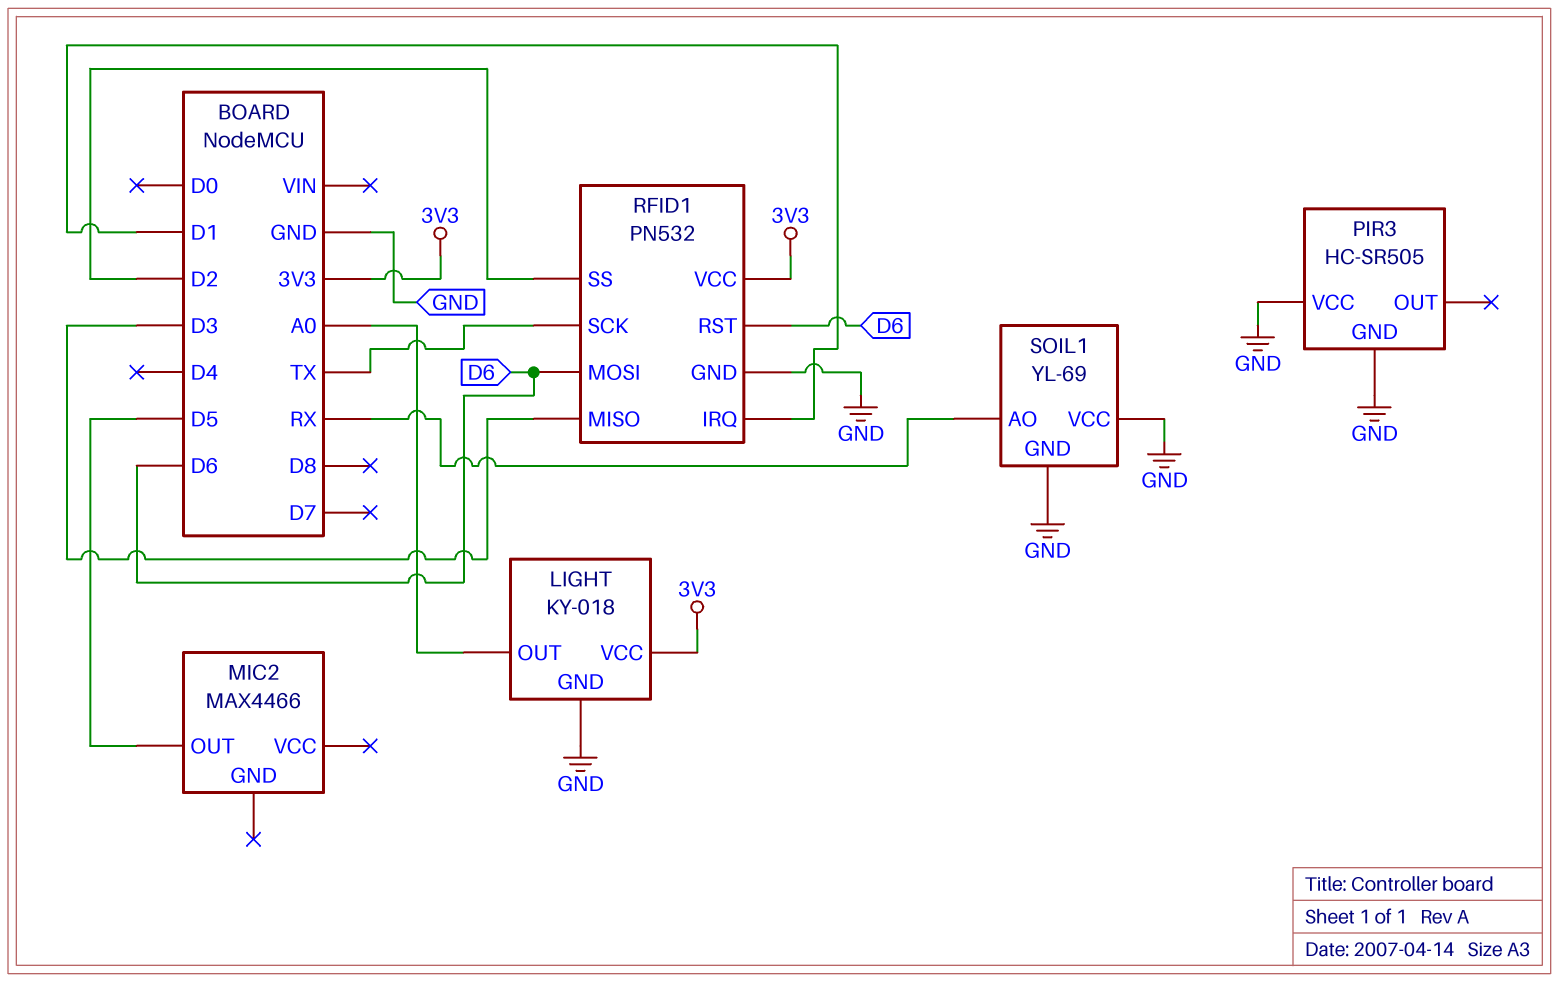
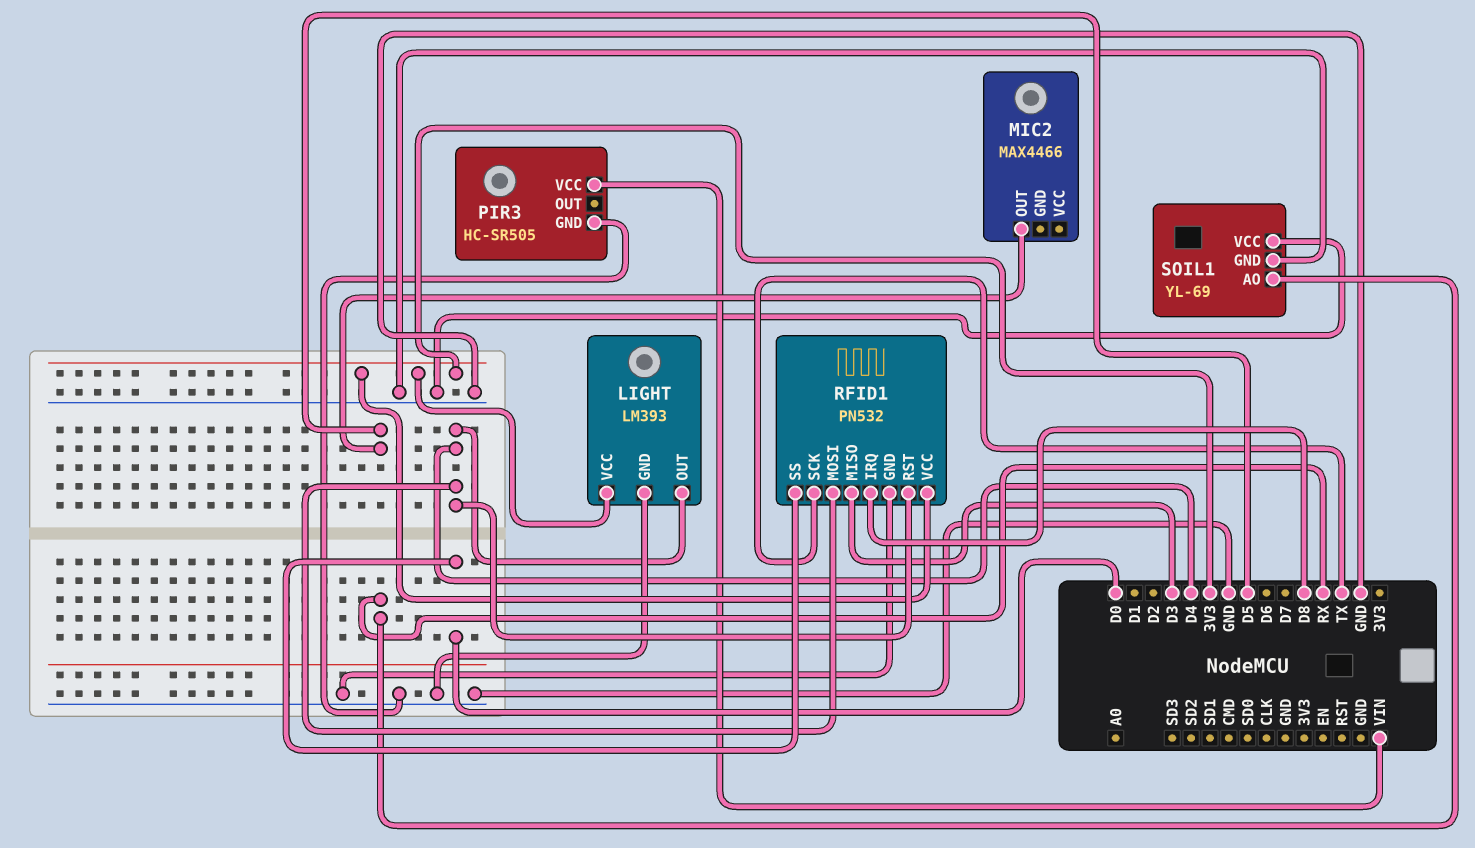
LIGHT: KY-018 -> LM393
LIGHT pin OUT: A0 -> D4
PIR3 pin VCC: GND -> VIN
RFID1 pin IRQ: D1 -> D8
RFID1 pin MOSI: D6 -> D4
RFID1 pin RST: D6 -> D4
RFID1 pin SS: D2 -> D0

